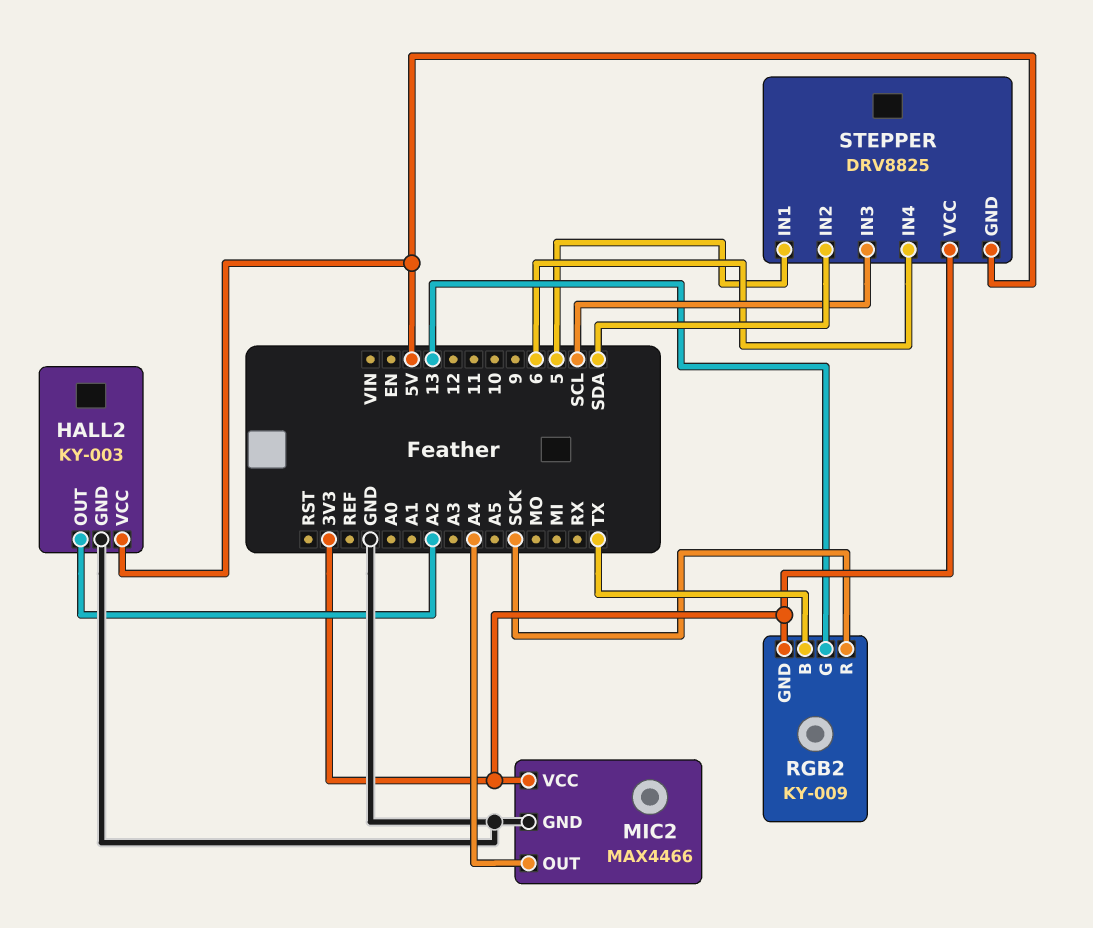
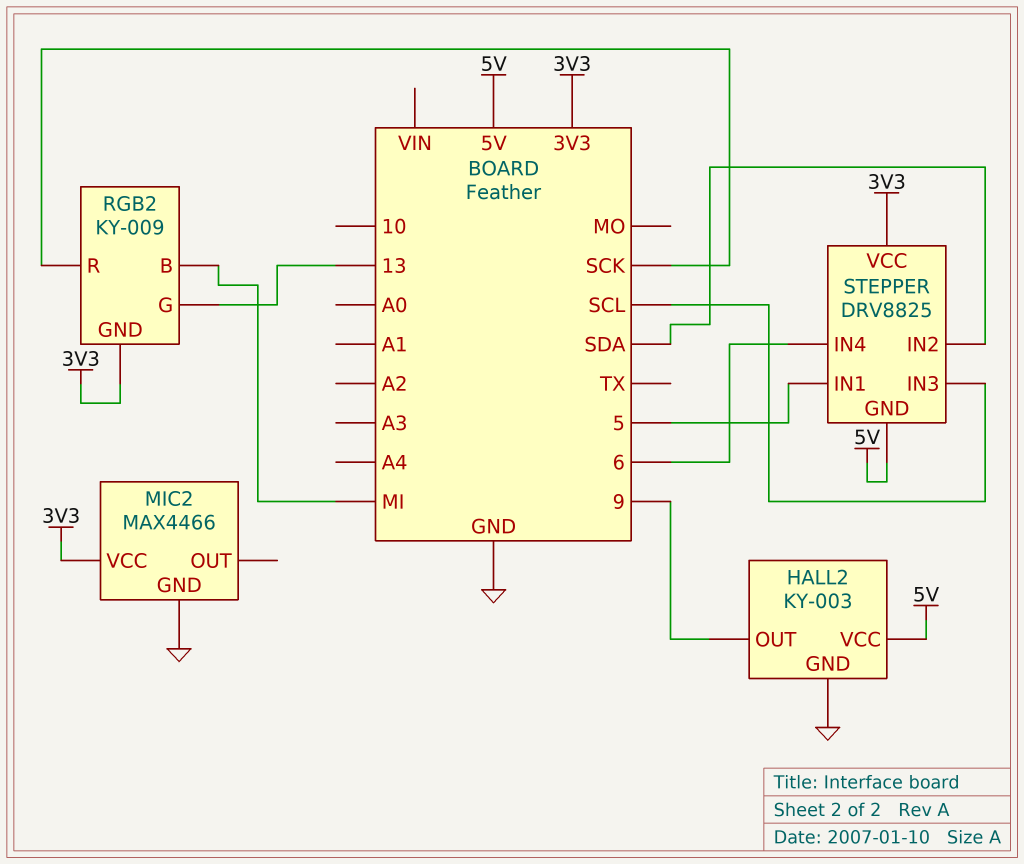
HALL2 pin OUT: A2 -> 9
MIC2 pin OUT: A4 -> none
RGB2 pin B: TX -> MI

